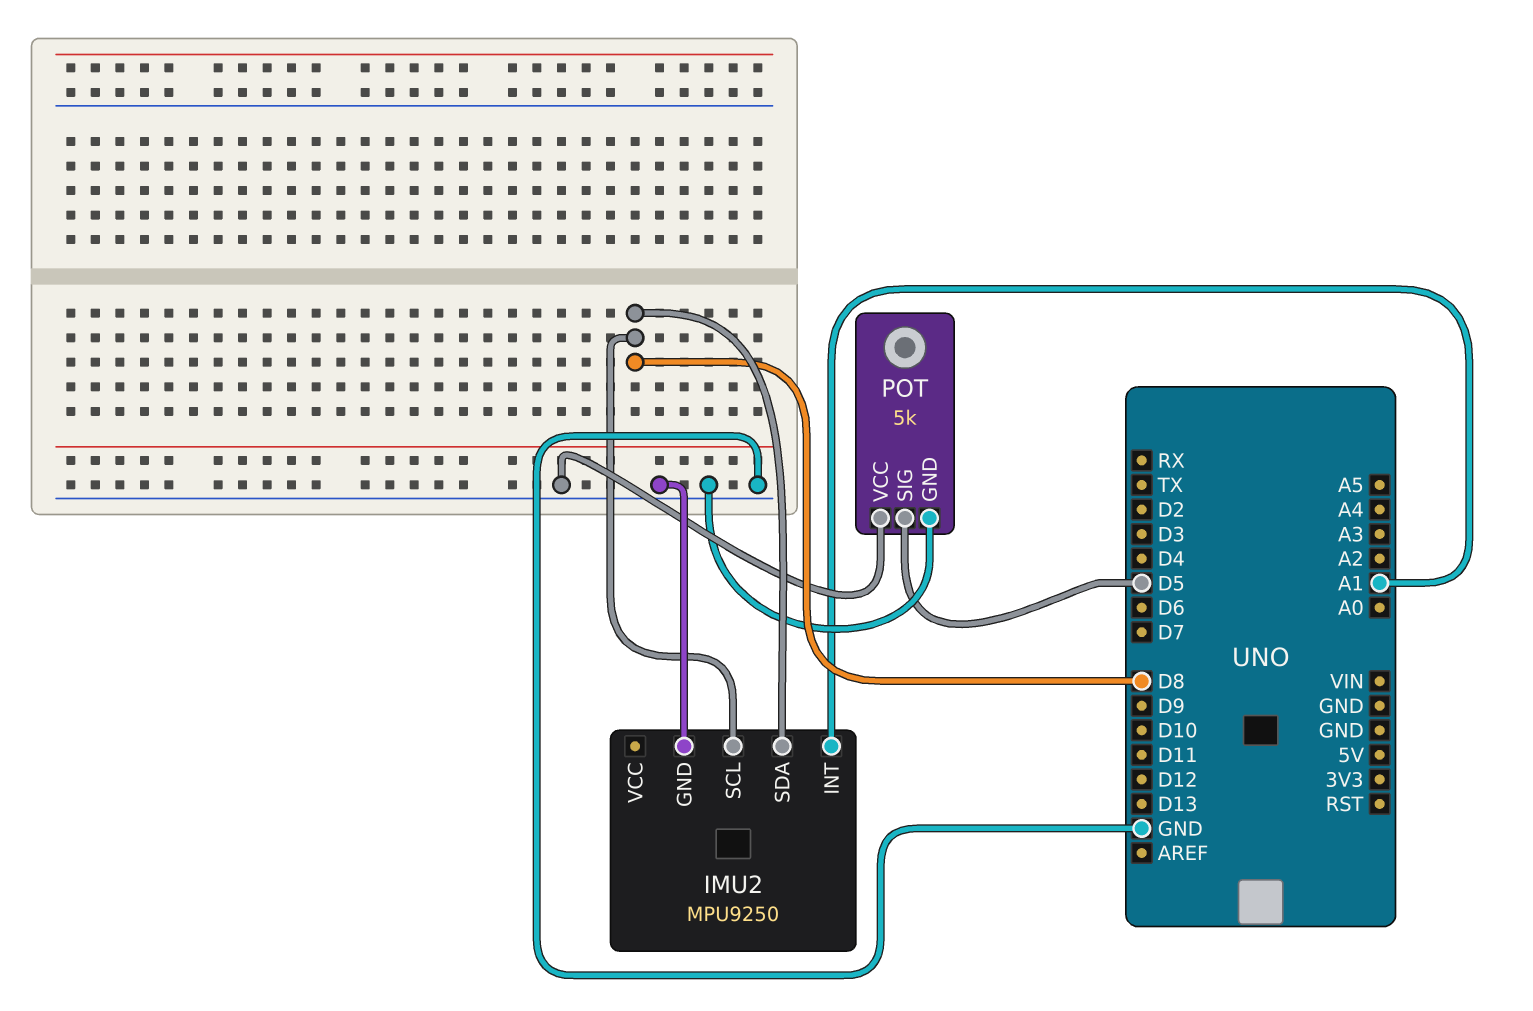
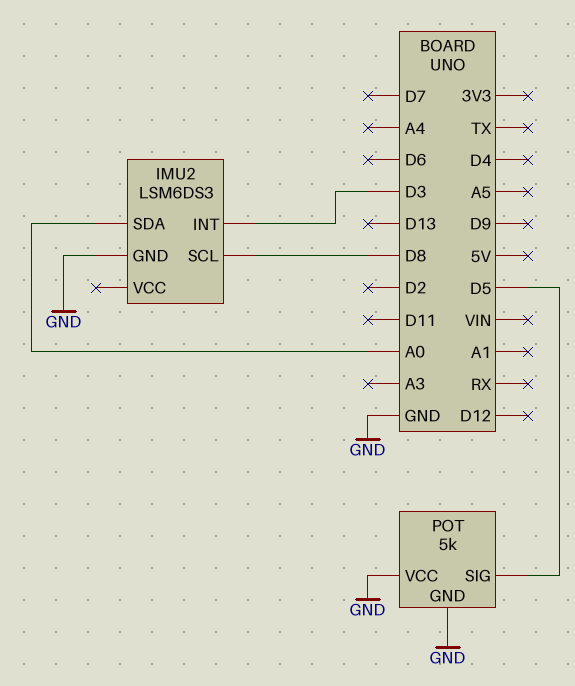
IMU2: MPU9250 -> LSM6DS3
IMU2 pin INT: A1 -> D3
IMU2 pin SDA: D8 -> A0

